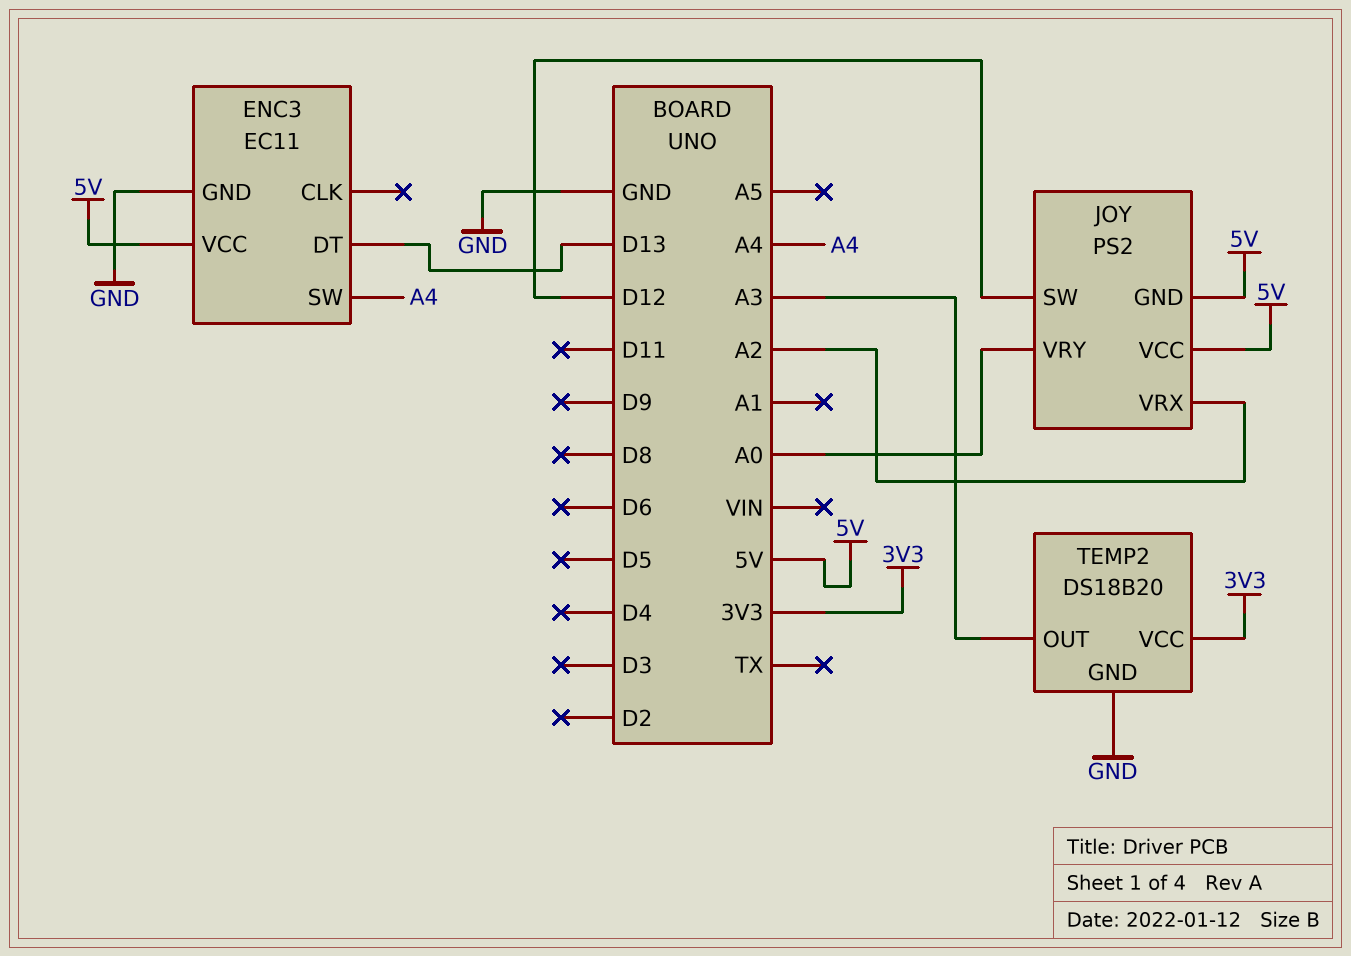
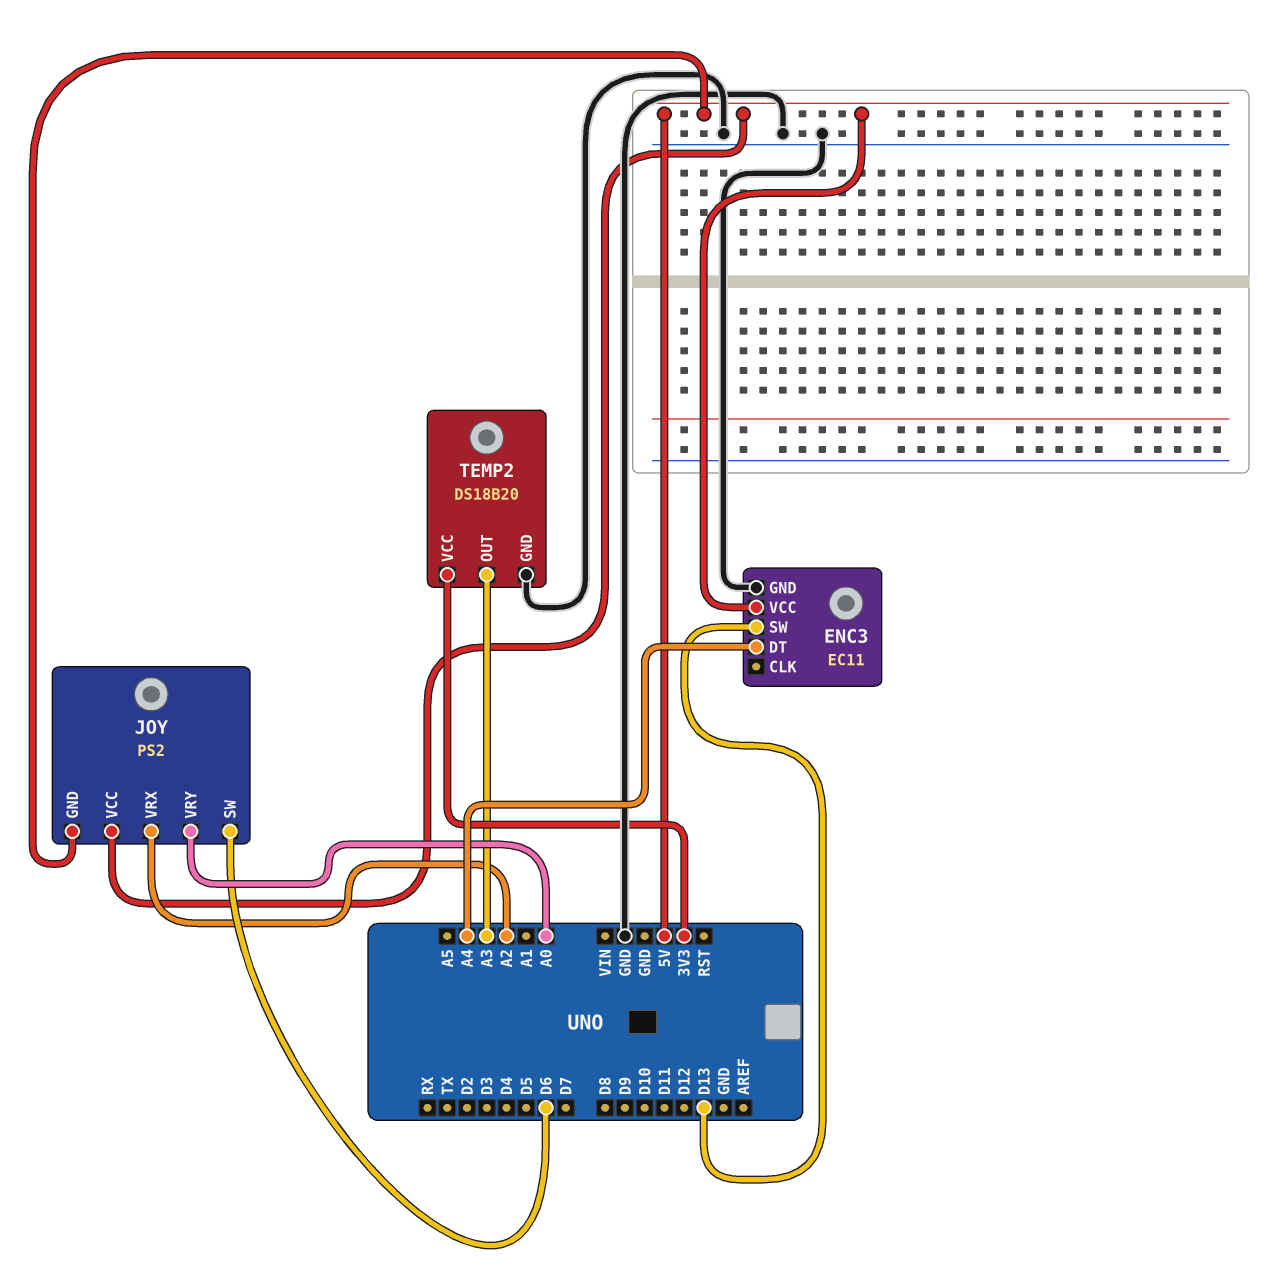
ENC3 pin DT: D13 -> A4
ENC3 pin SW: A4 -> D13
JOY pin SW: D12 -> D6

